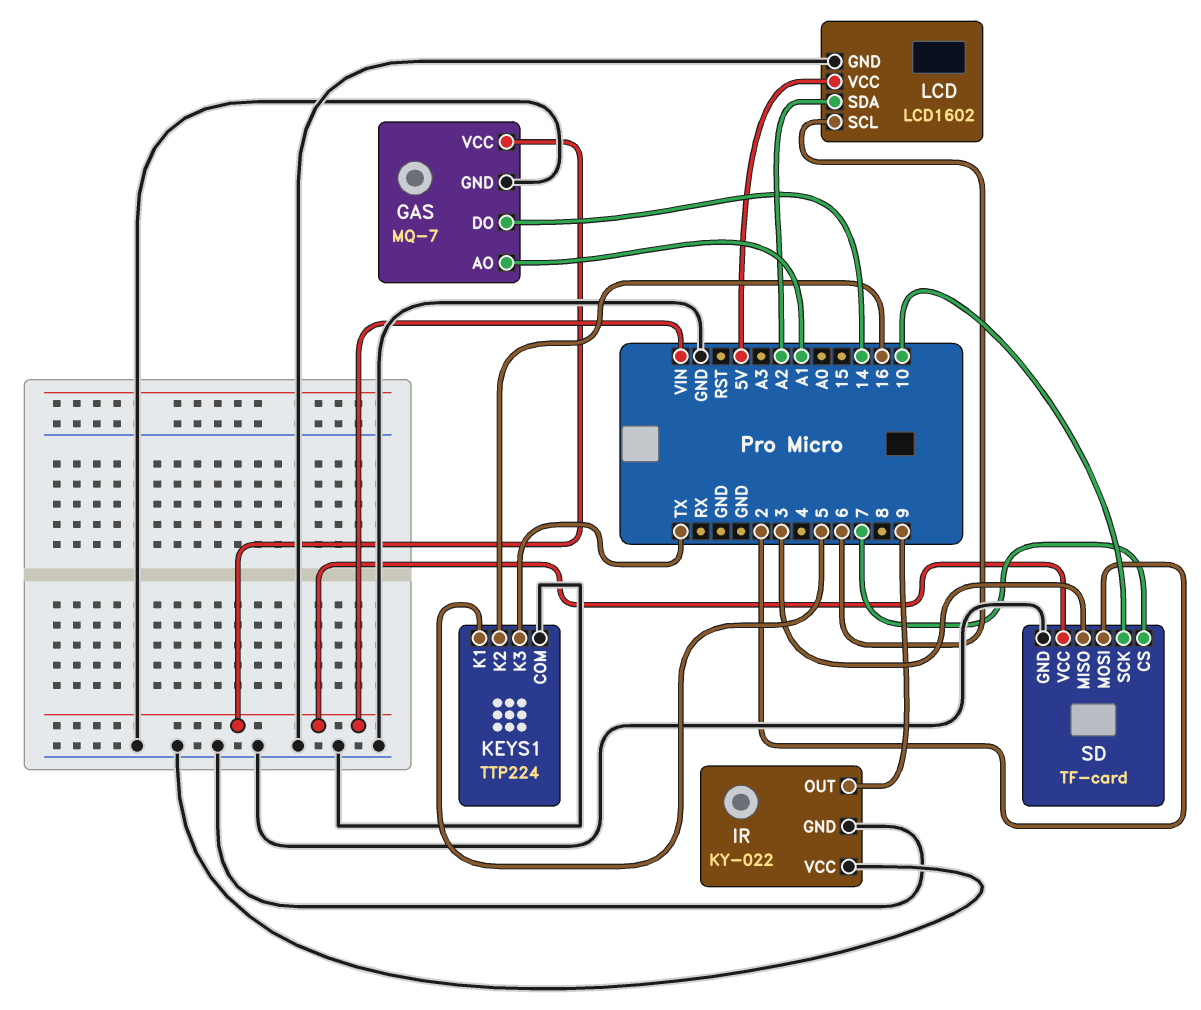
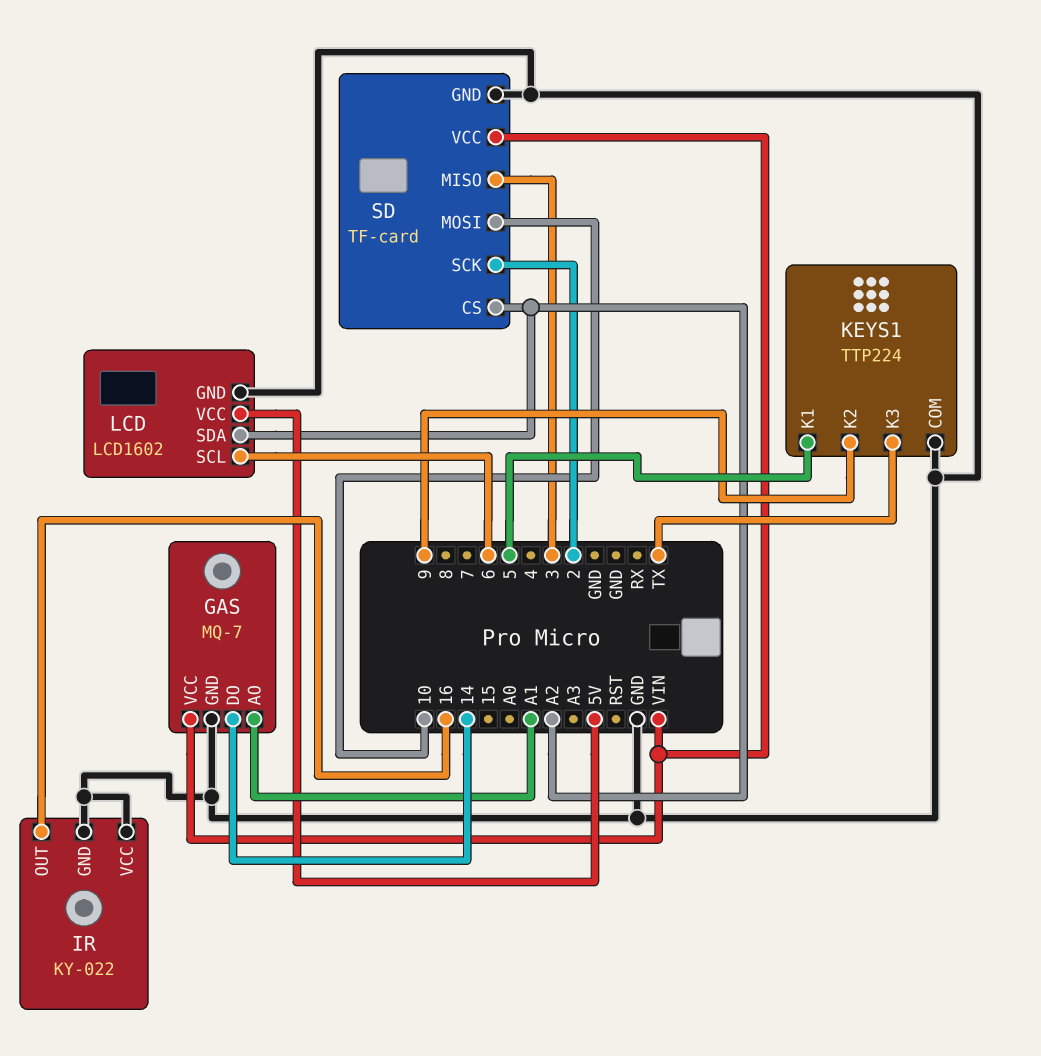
IR pin OUT: 9 -> 16
KEYS1 pin K2: 16 -> 9
SD pin CS: 7 -> A2
SD pin MOSI: 2 -> 10
SD pin SCK: 10 -> 2

